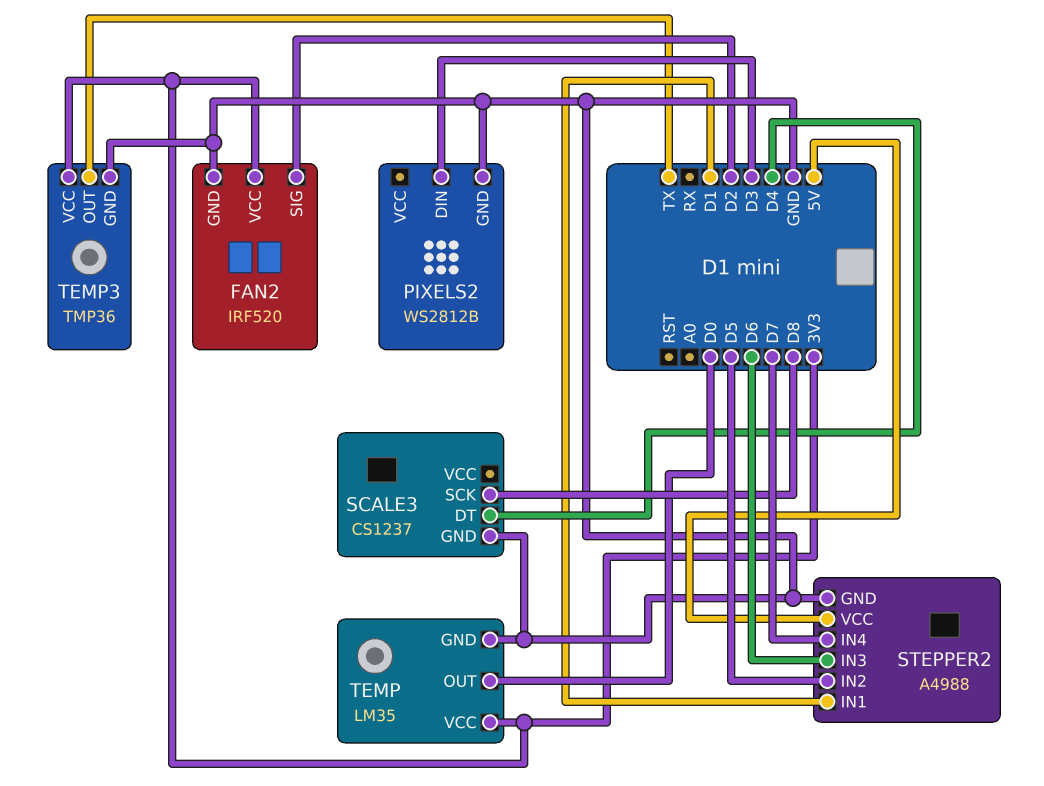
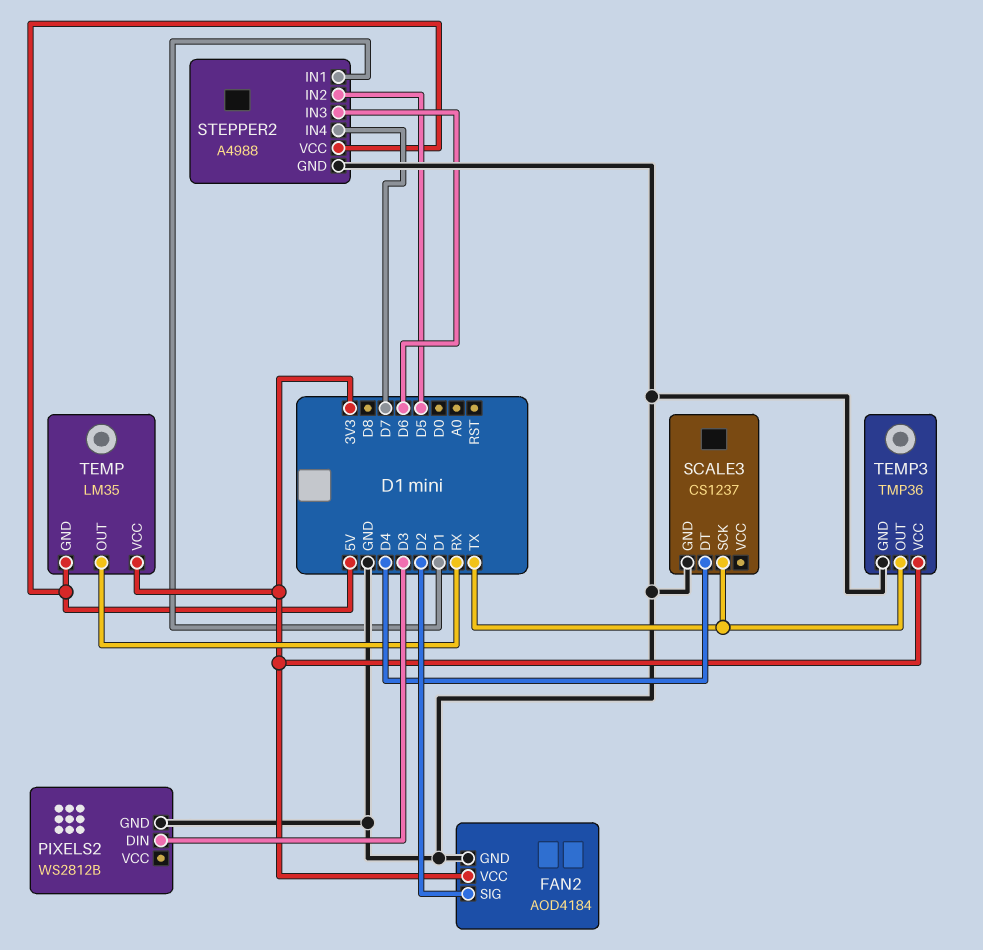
FAN2: IRF520 -> AOD4184
SCALE3 pin SCK: D8 -> TX
TEMP pin GND: GND -> 5V
TEMP pin OUT: D0 -> RX

